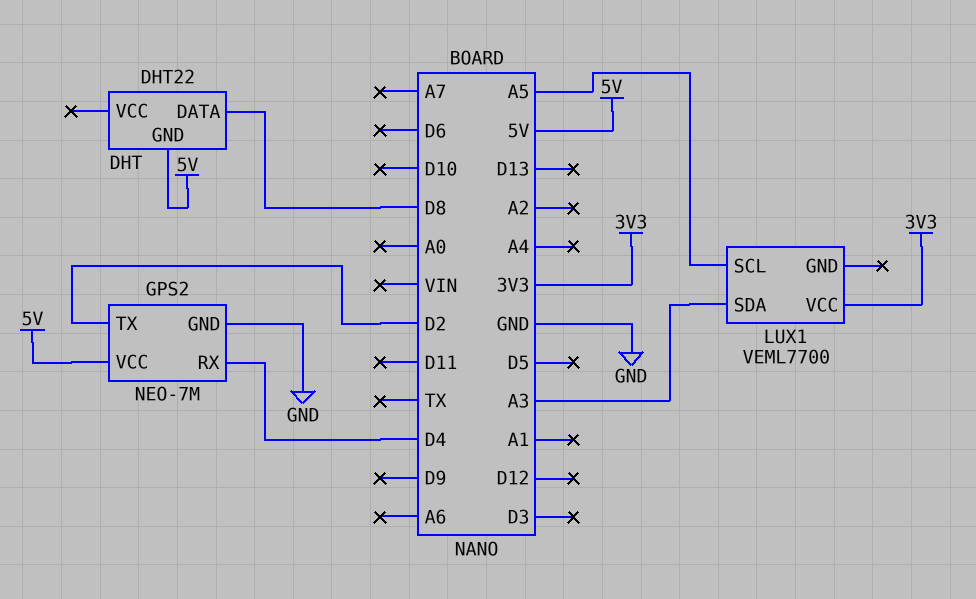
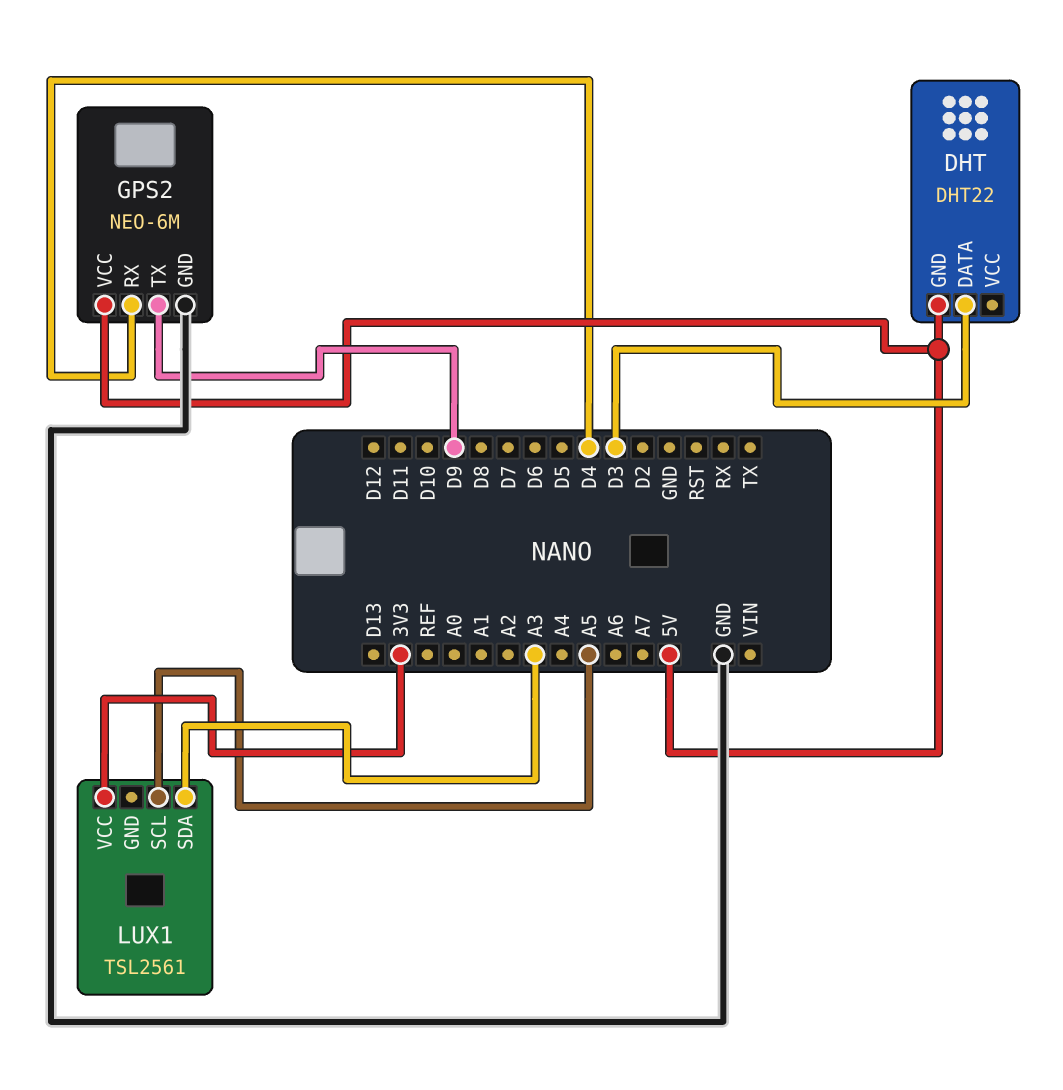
DHT pin DATA: D8 -> D3
GPS2: NEO-7M -> NEO-6M
GPS2 pin TX: D2 -> D9
LUX1: VEML7700 -> TSL2561

